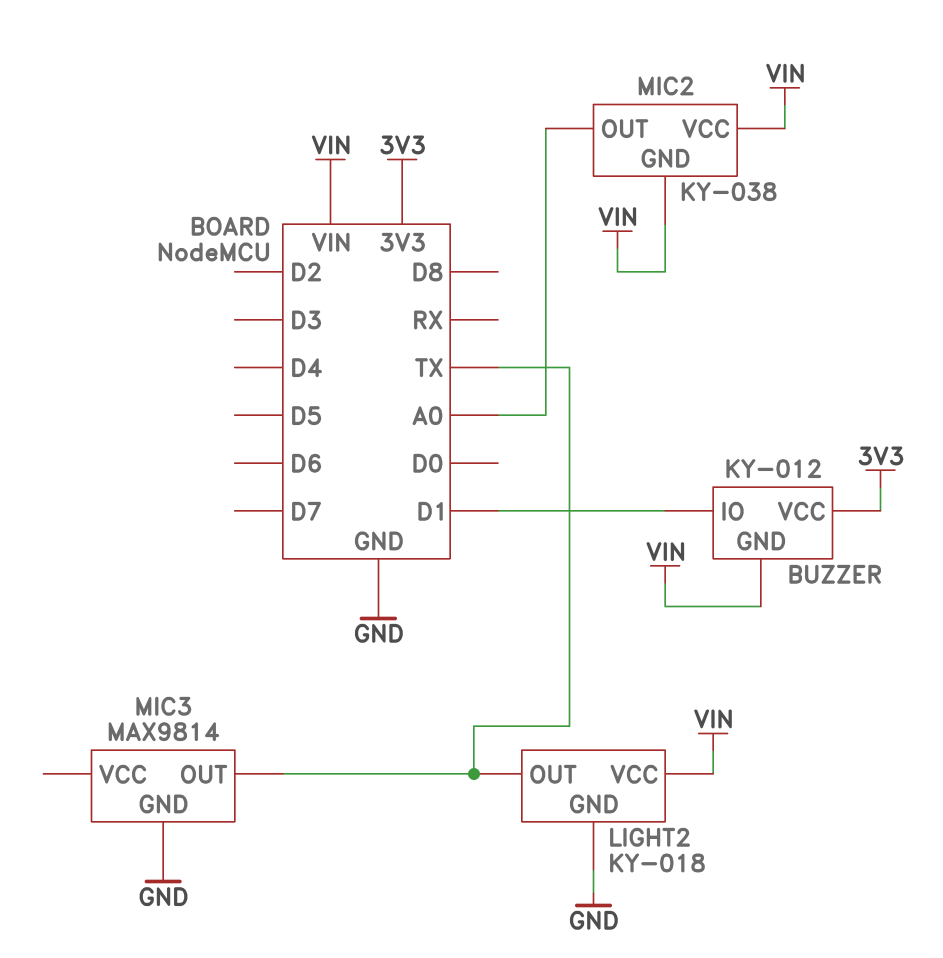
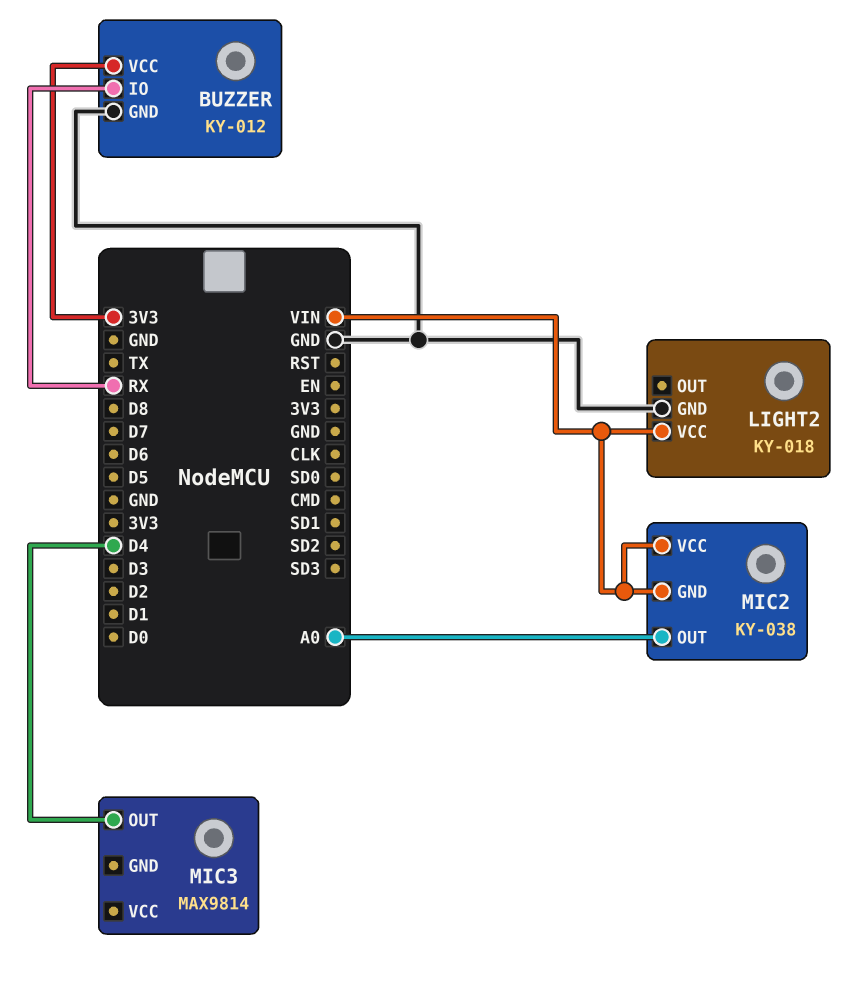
BUZZER pin GND: VIN -> GND
BUZZER pin IO: D1 -> RX
LIGHT2 pin OUT: TX -> none
MIC3 pin GND: GND -> none
MIC3 pin OUT: TX -> D4

